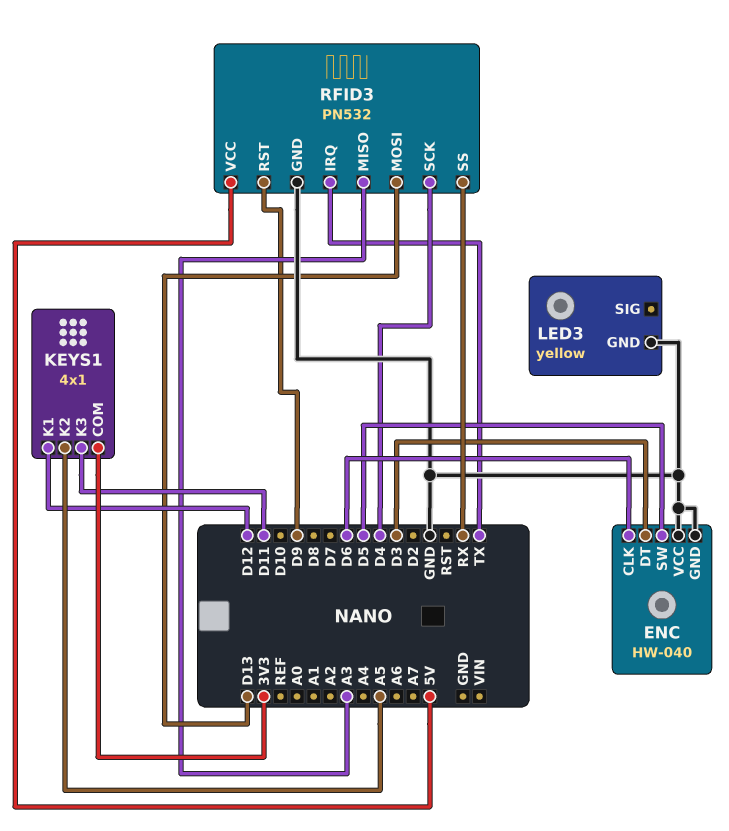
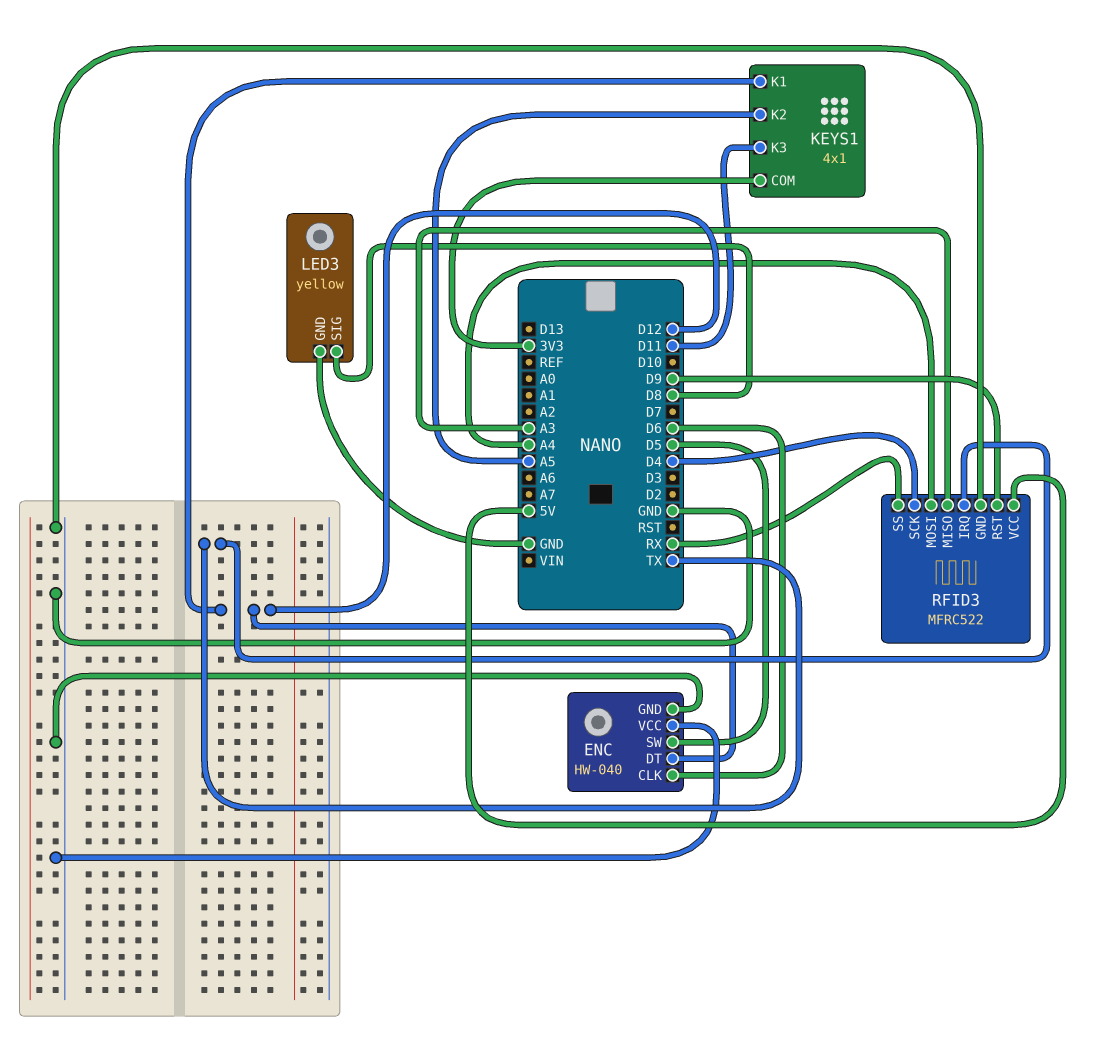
ENC pin DT: D3 -> D12
LED3 pin SIG: none -> D8
RFID3: PN532 -> MFRC522
RFID3 pin MOSI: D13 -> A4

